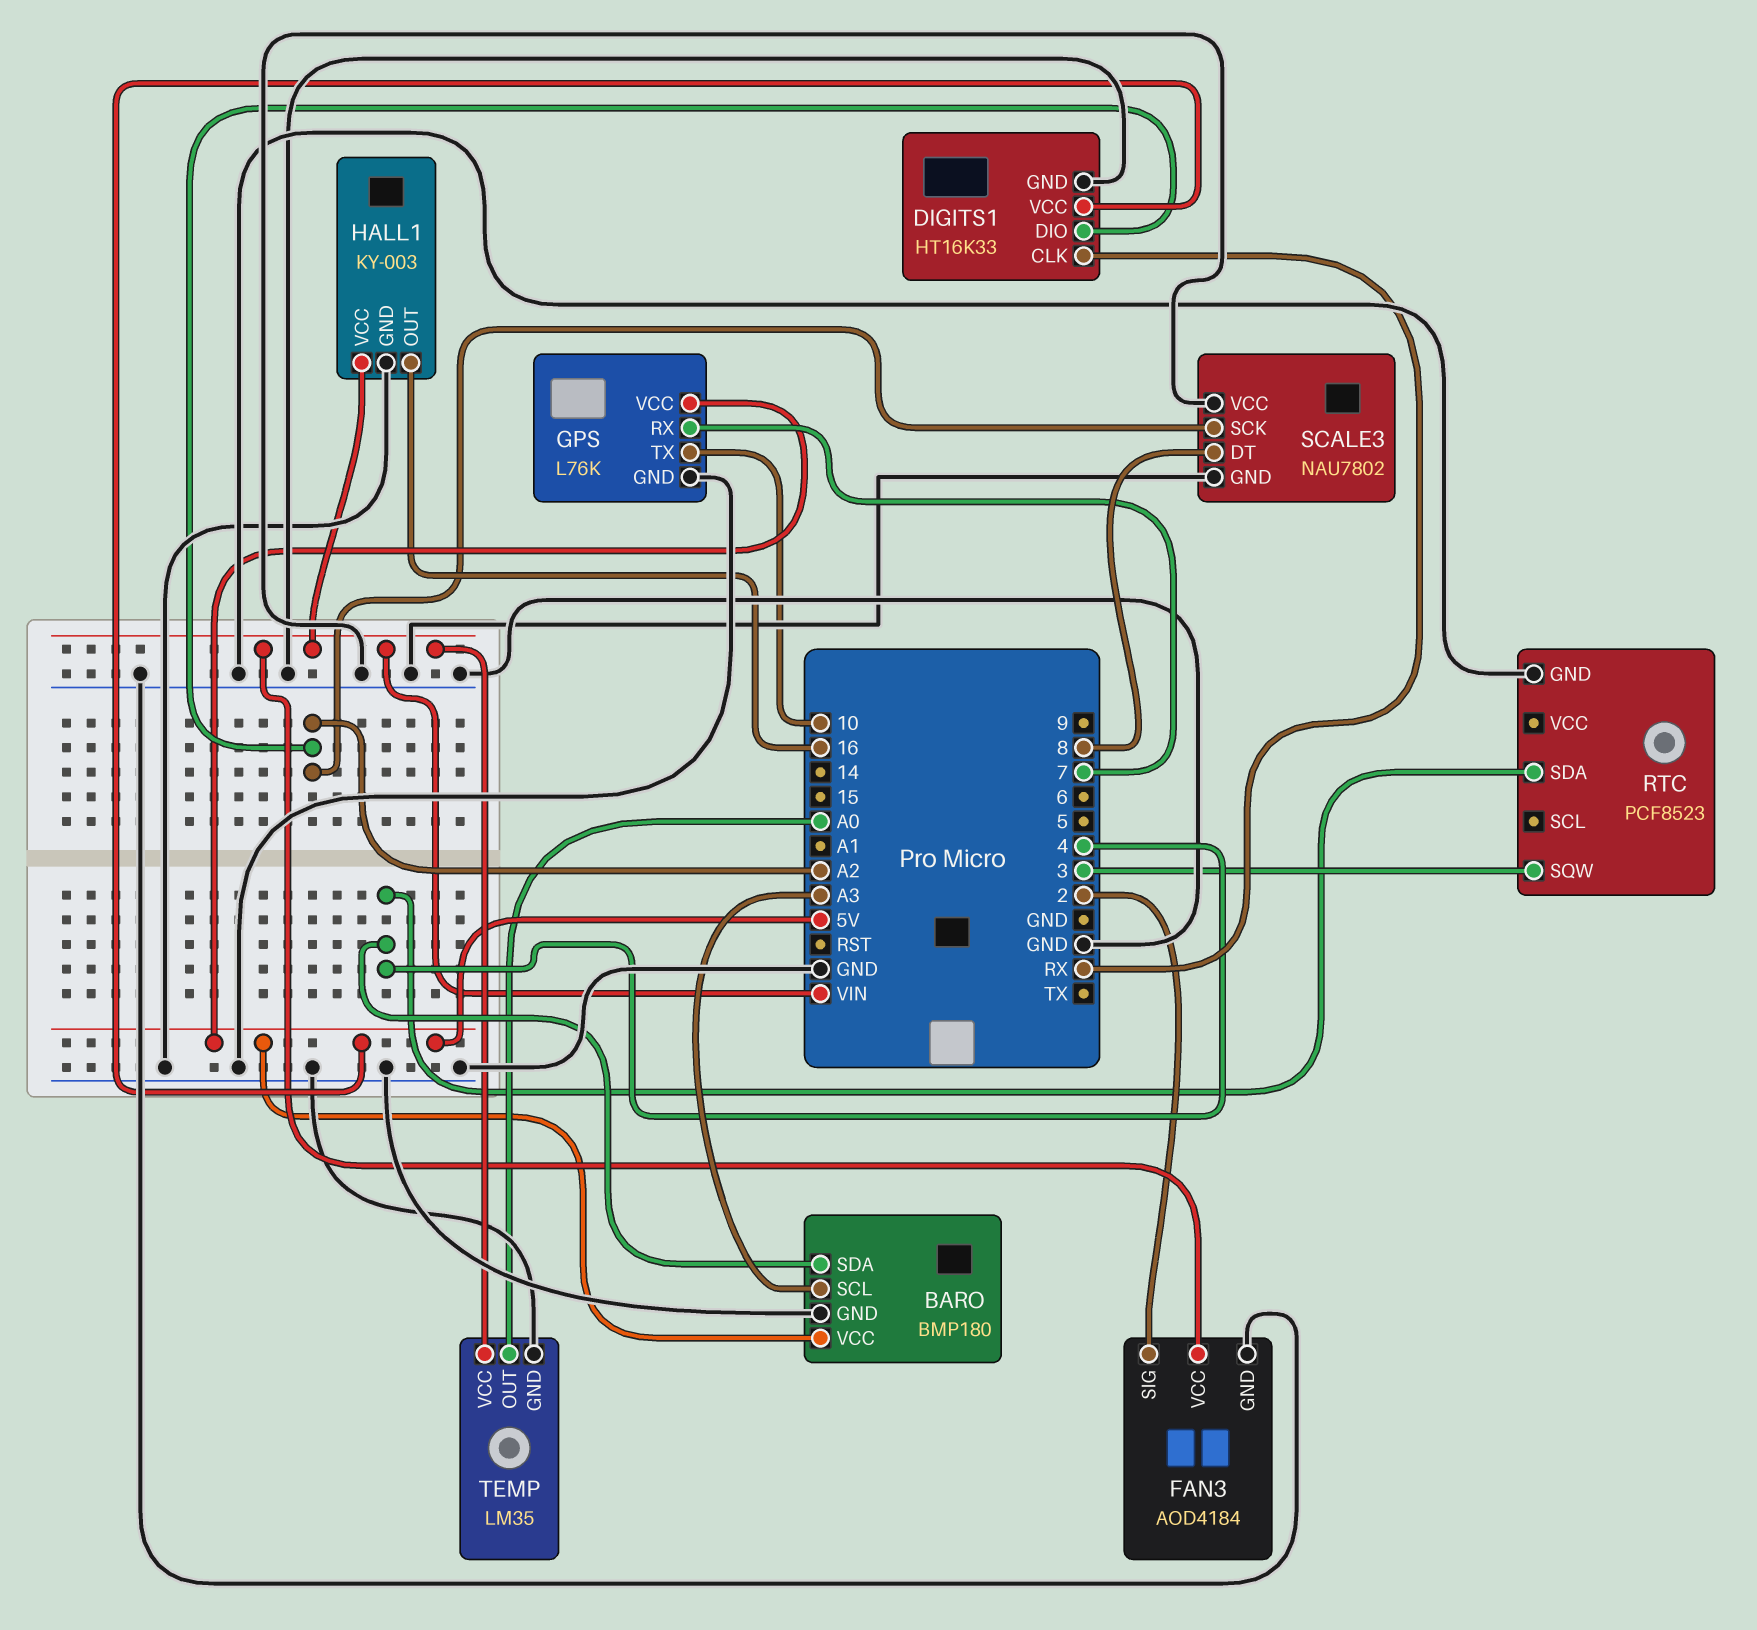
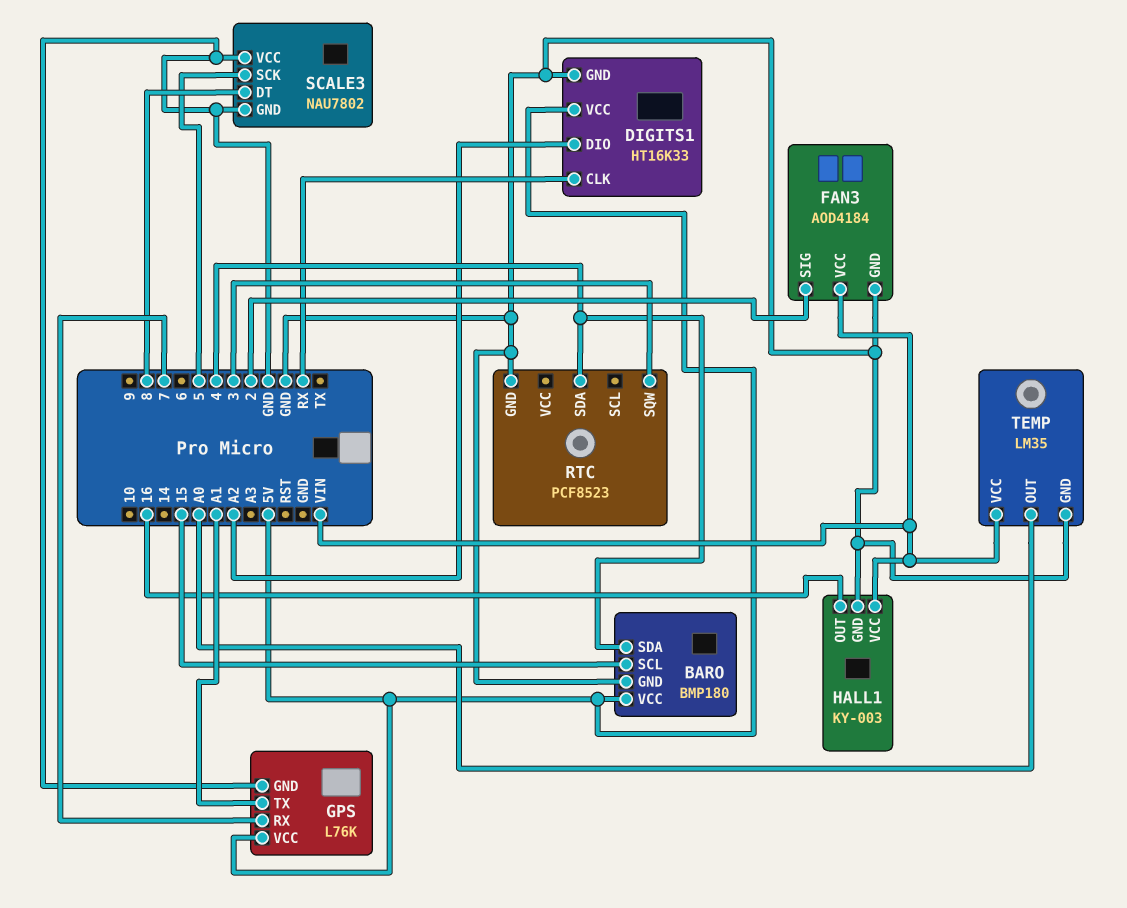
BARO pin SCL: A3 -> 15
GPS pin TX: 10 -> A1
SCALE3 pin SCK: A2 -> 5

